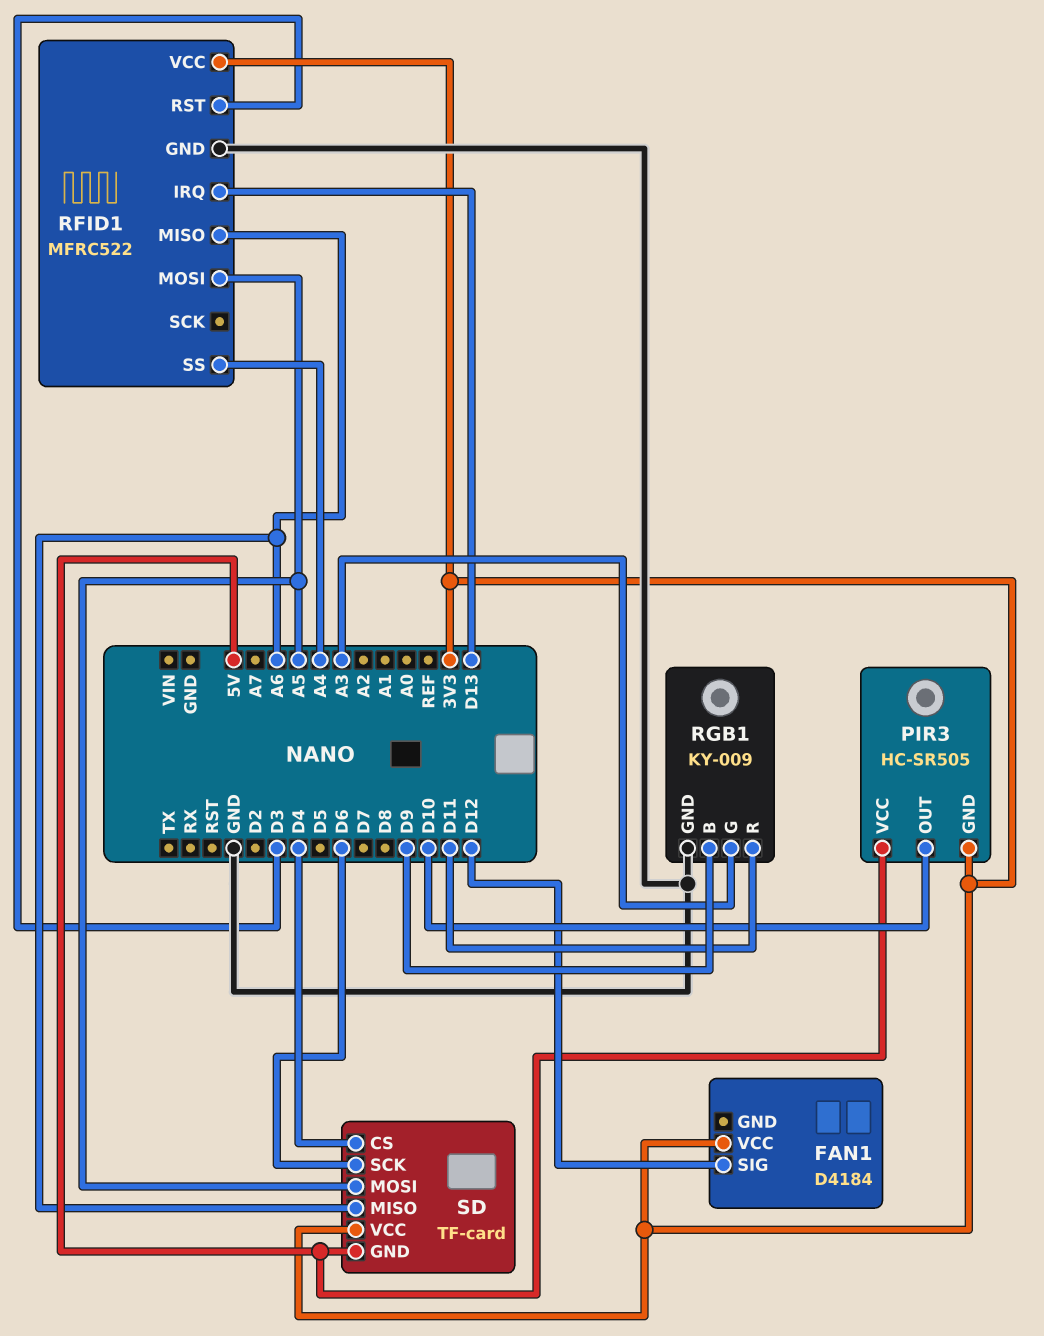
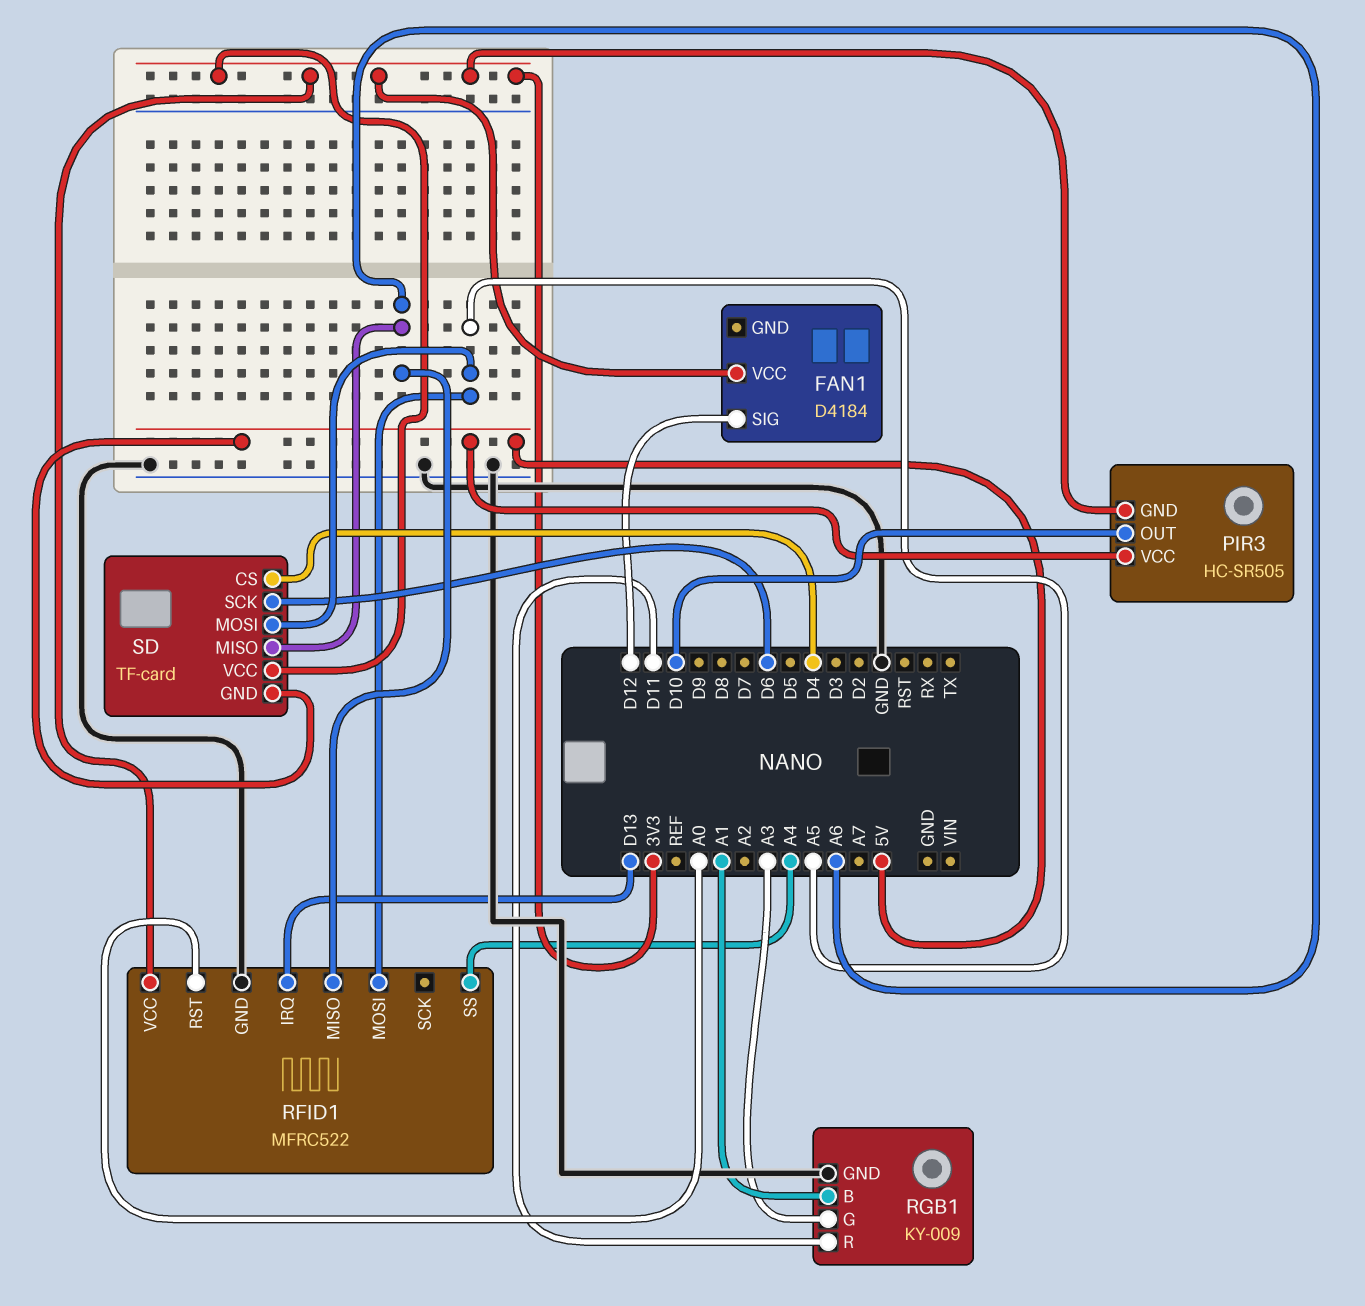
RFID1 pin RST: D3 -> A0
RGB1 pin B: D9 -> A1

